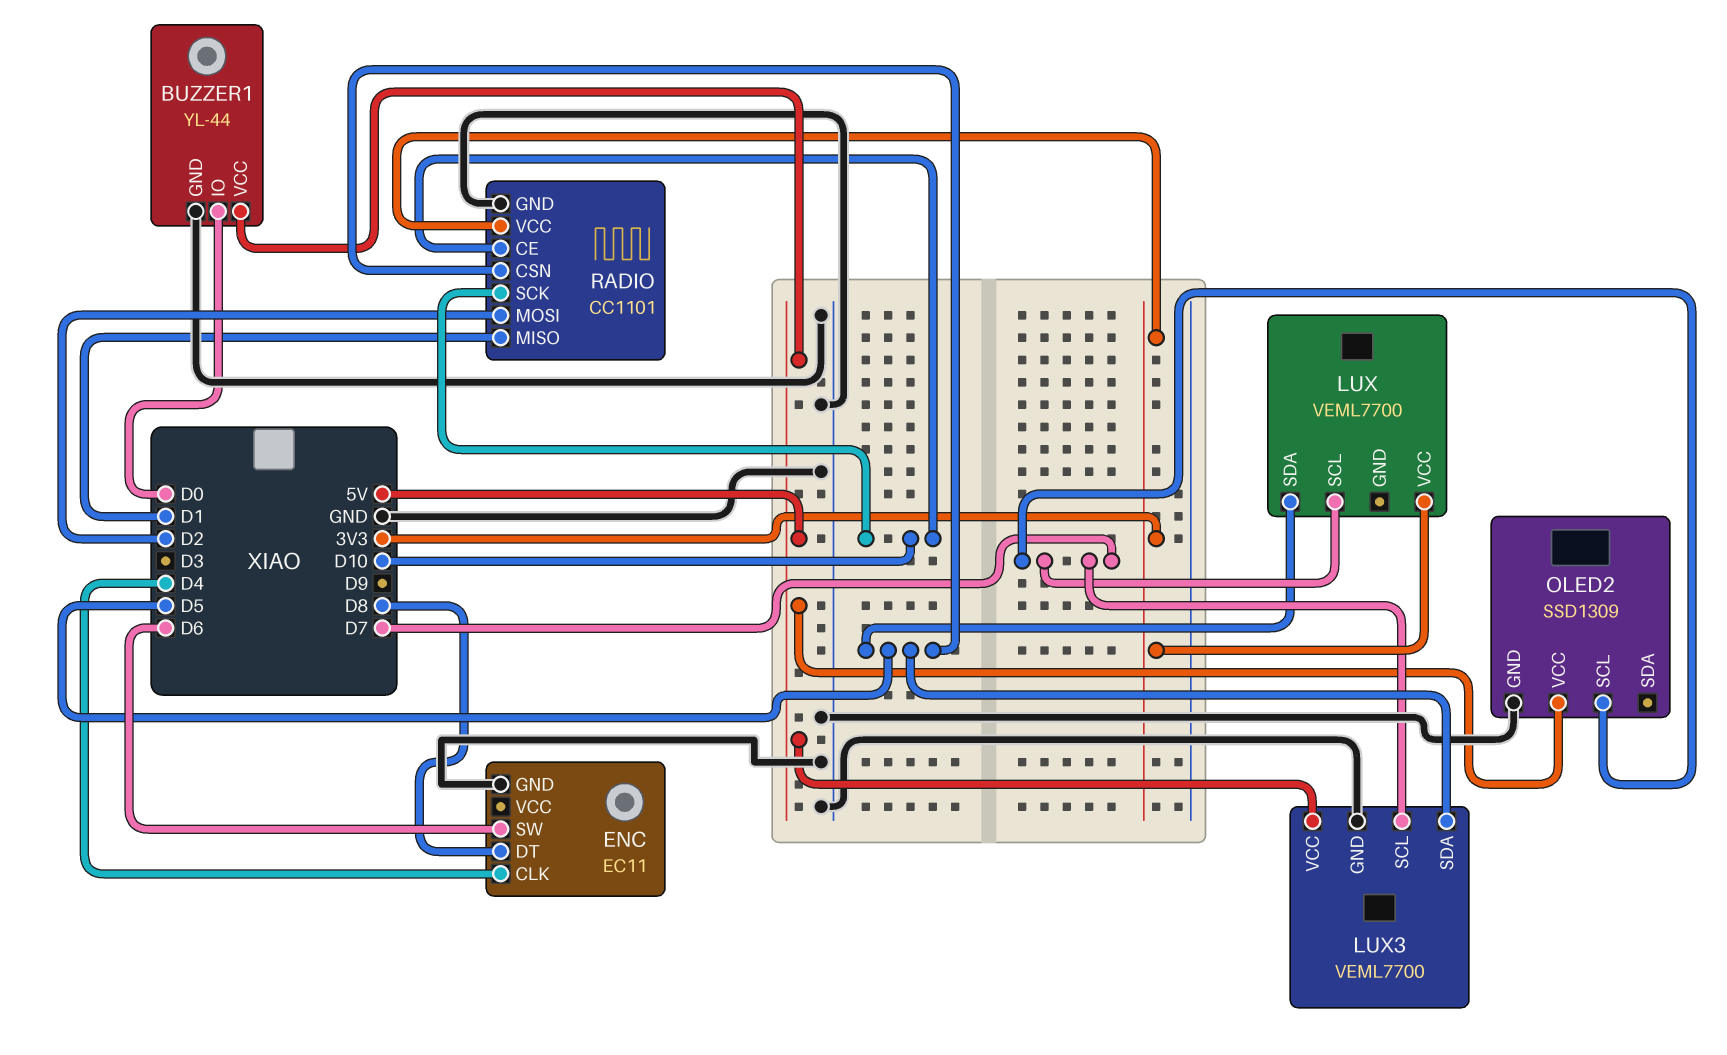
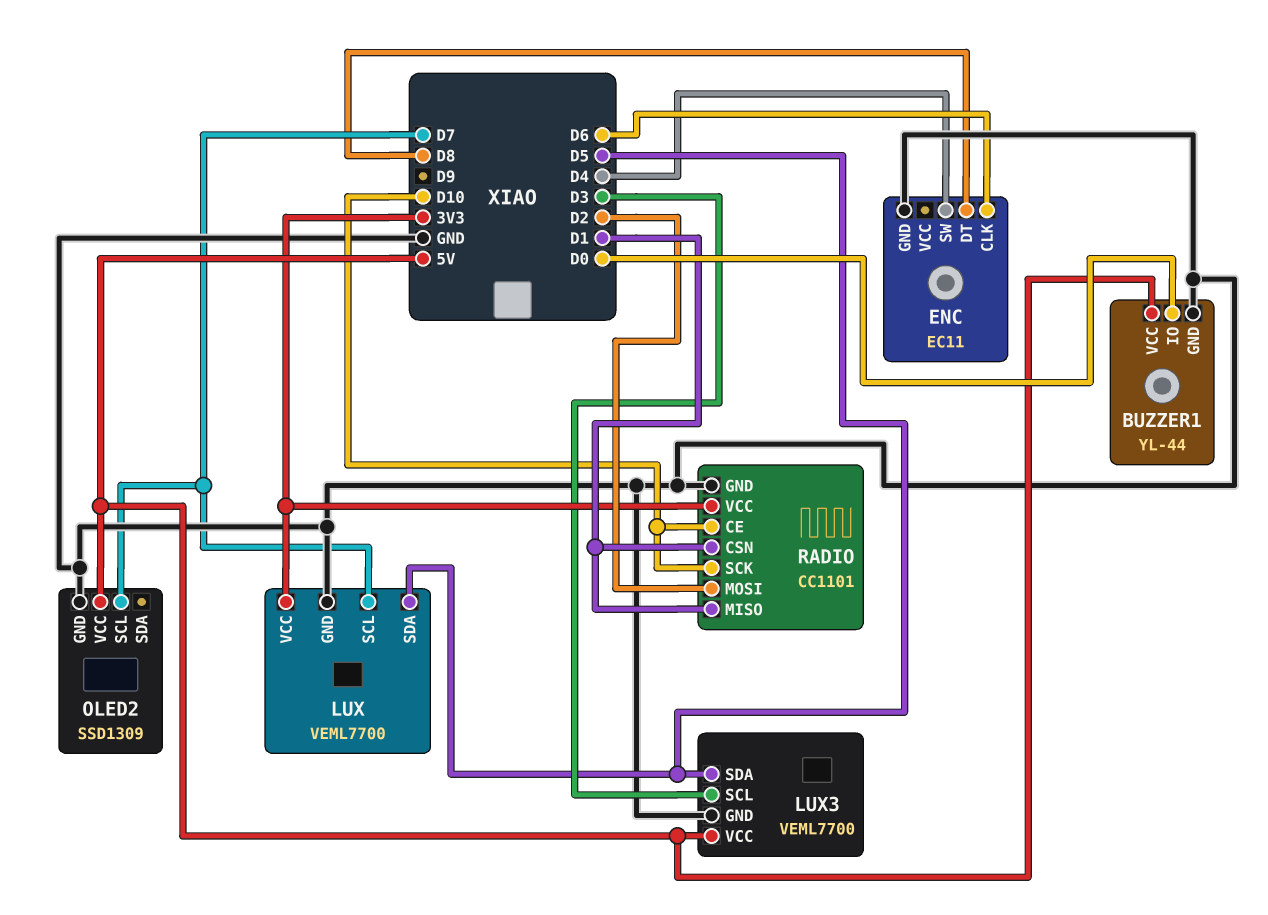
ENC pin CLK: D4 -> D6
ENC pin SW: D6 -> D4
LUX pin GND: none -> GND
LUX3 pin SCL: D7 -> D3
RADIO pin CSN: D5 -> D1

